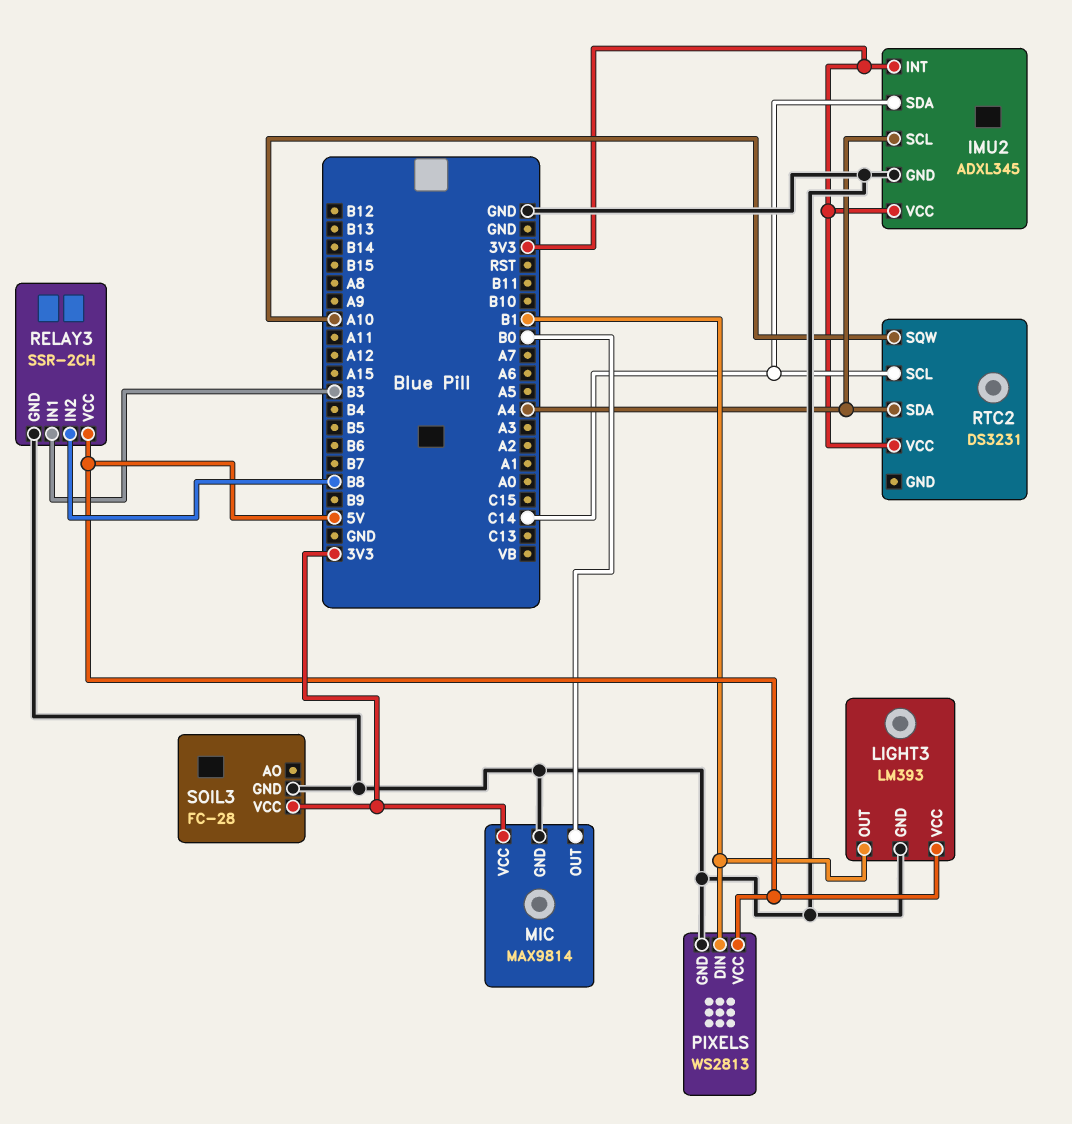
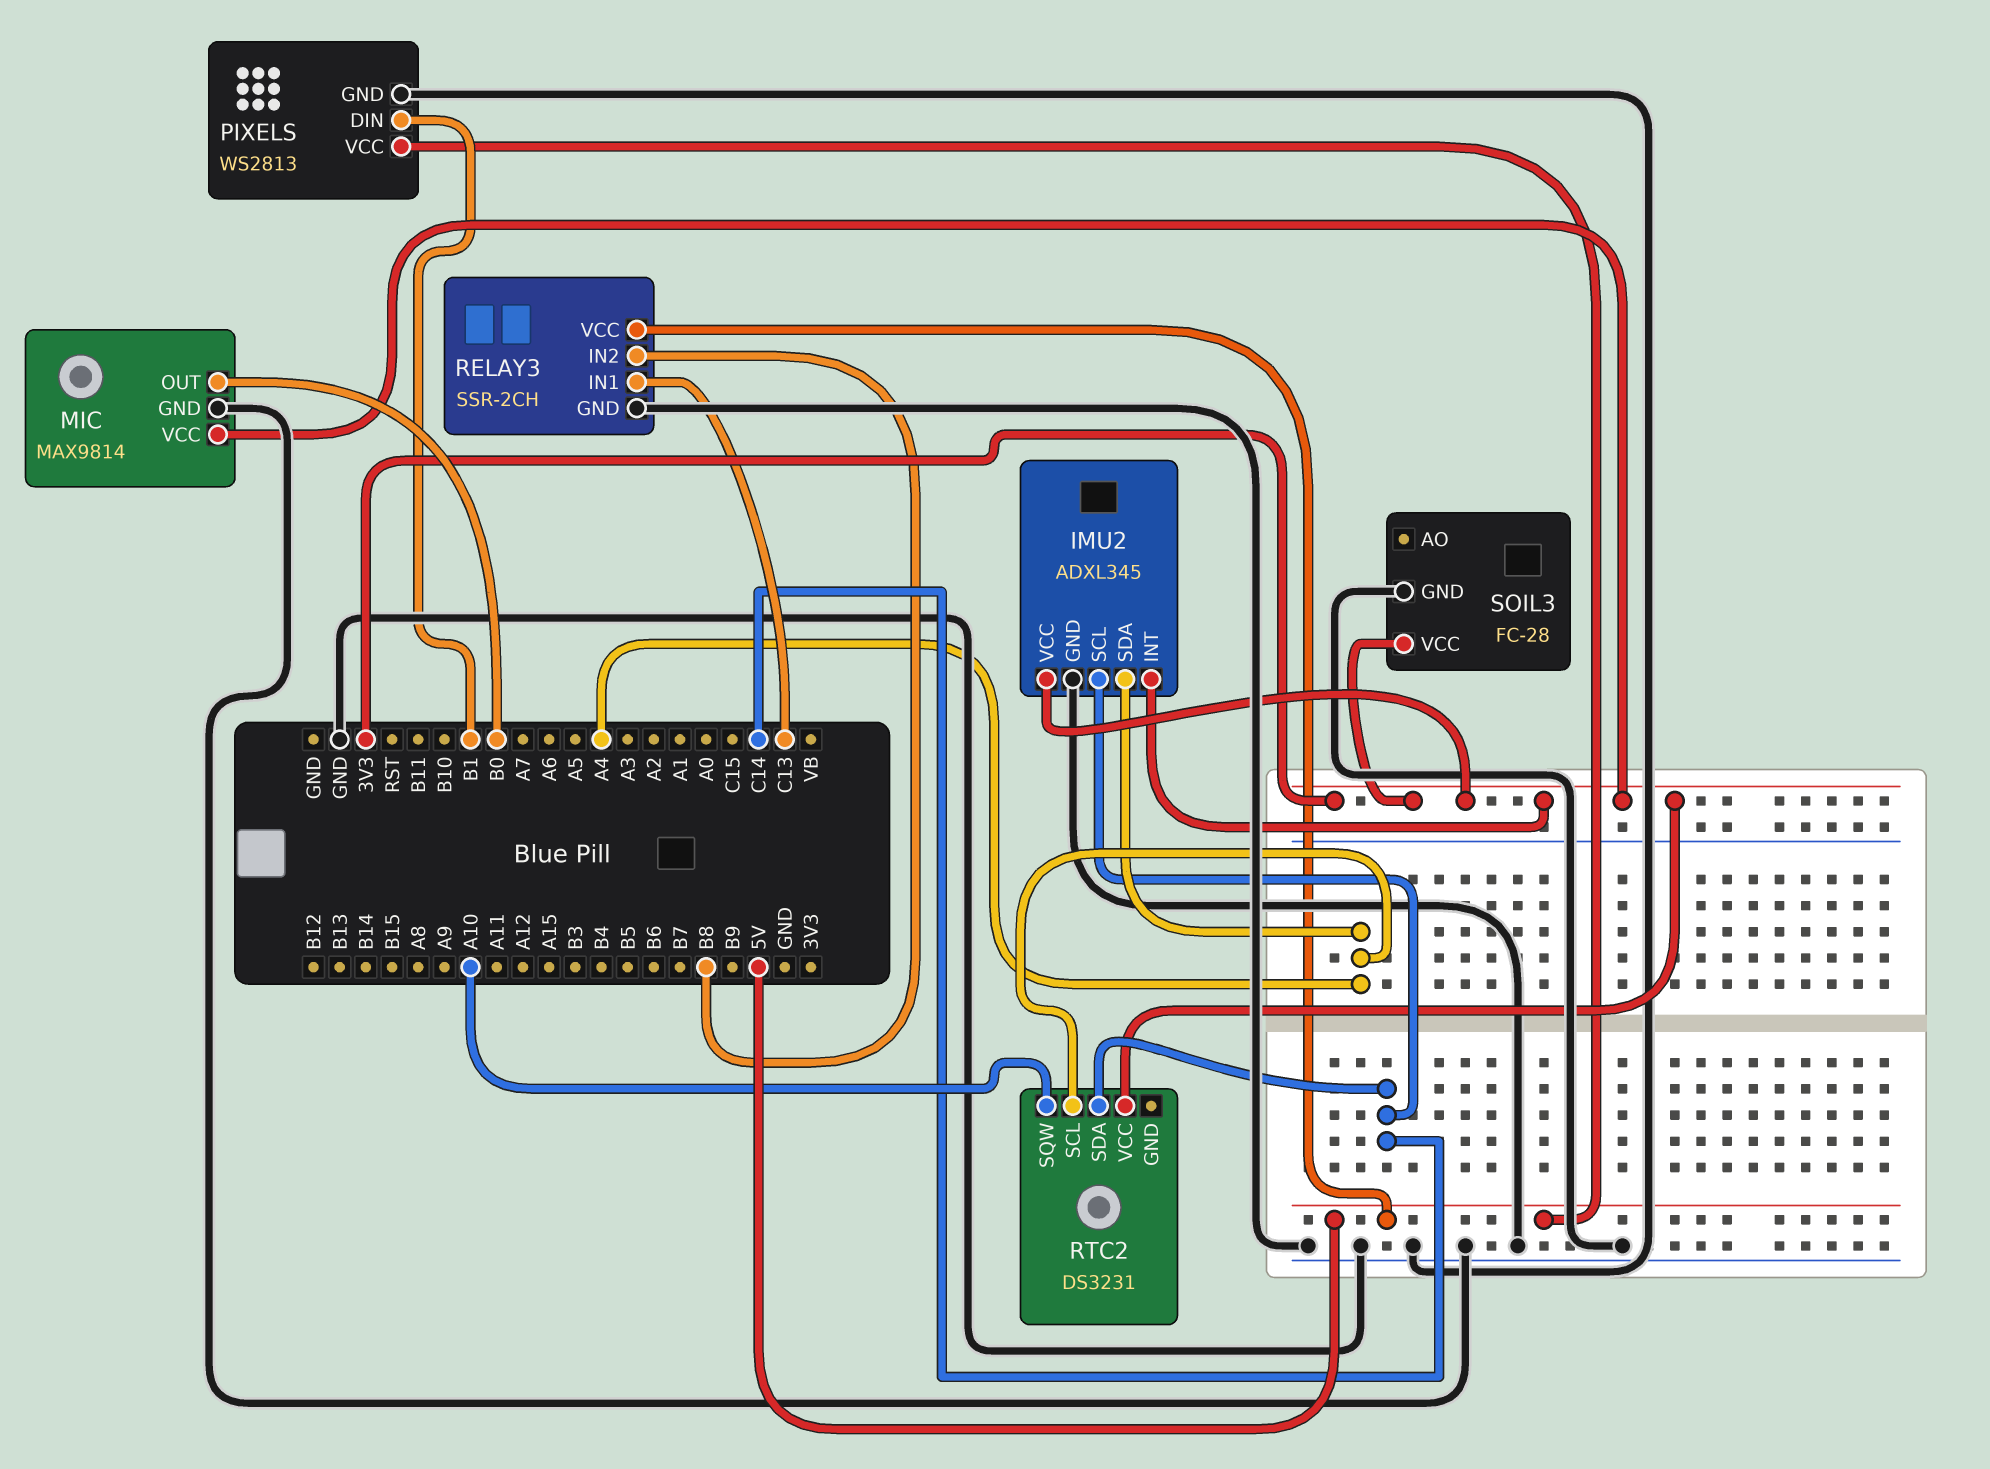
IMU2 pin SCL: A4 -> C14
IMU2 pin SDA: C14 -> A4
LIGHT3: LM393 -> none
LIGHT3 pin GND: GND -> none
LIGHT3 pin OUT: B1 -> none
LIGHT3 pin VCC: 5V -> none
RELAY3 pin IN1: B3 -> C13
RTC2 pin SCL: C14 -> A4
RTC2 pin SDA: A4 -> C14

